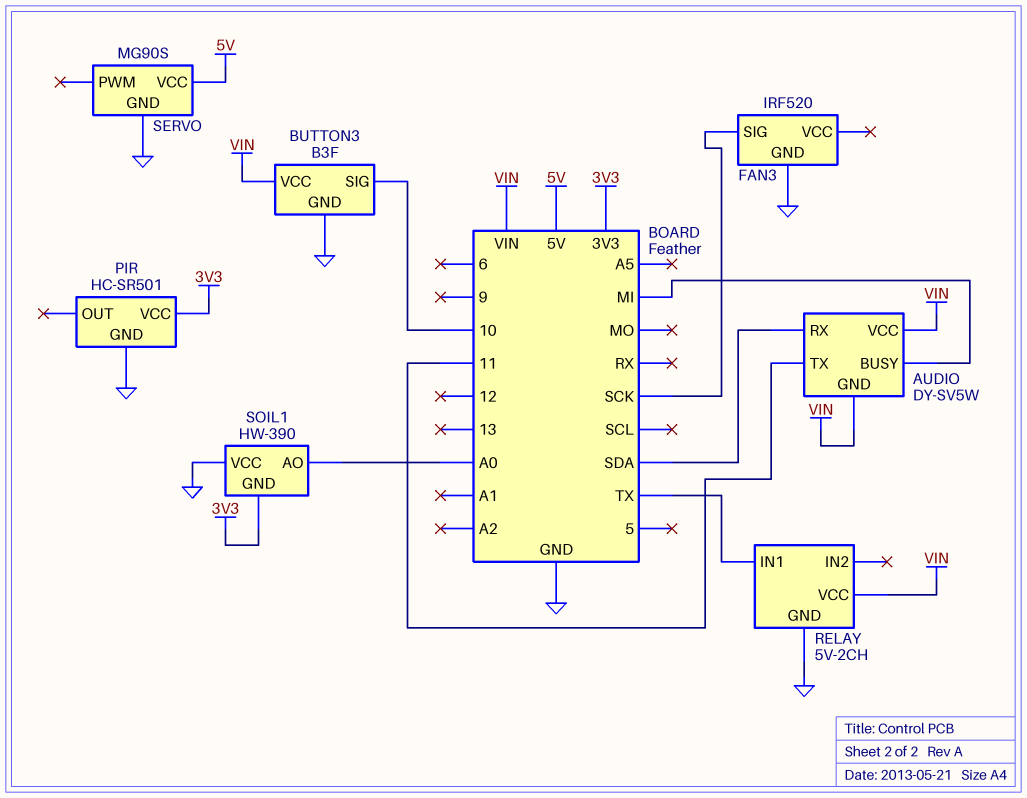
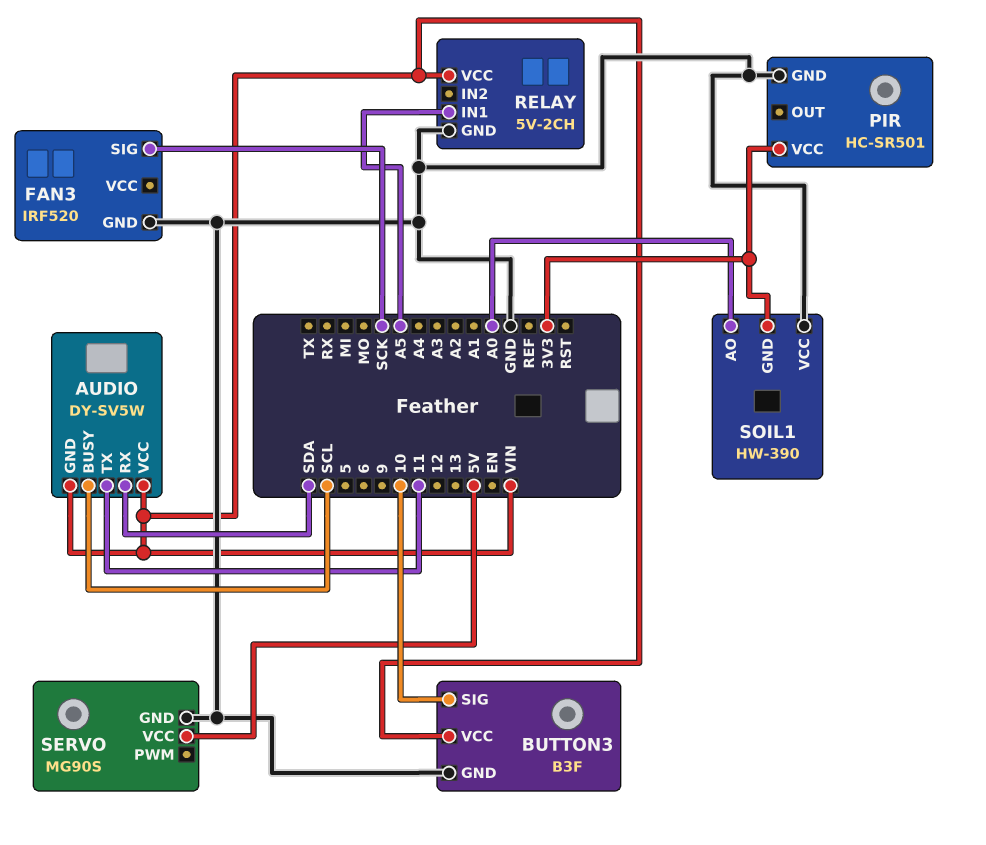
AUDIO pin BUSY: MI -> SCL
RELAY pin IN1: TX -> A5

